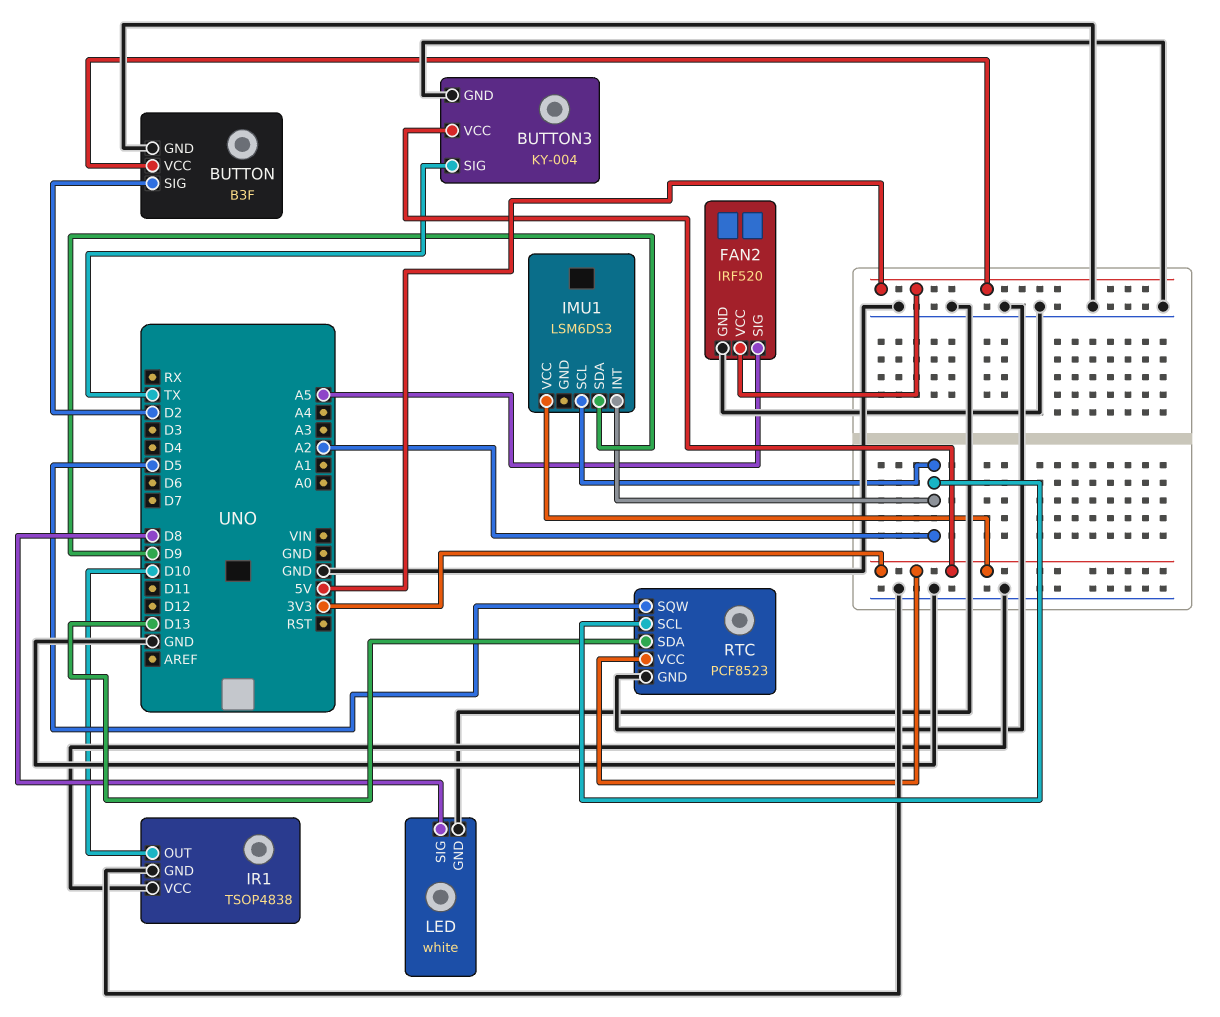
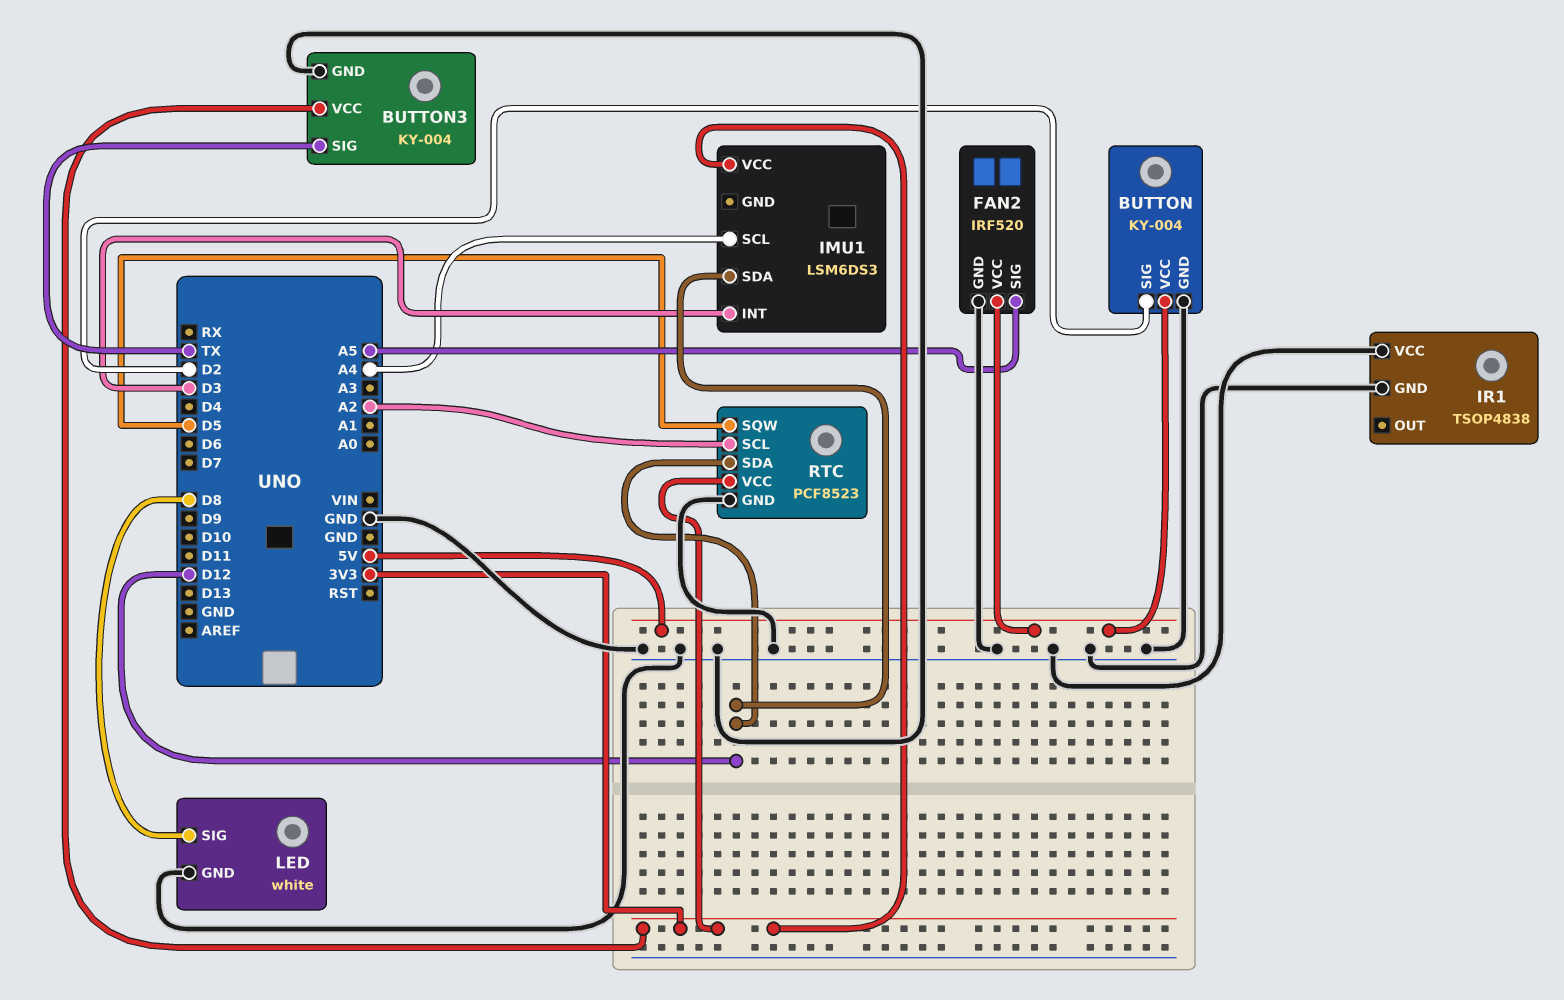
BUTTON: B3F -> KY-004
IMU1 pin INT: A2 -> D3
IMU1 pin SCL: A2 -> A4
IMU1 pin SDA: D9 -> D12
IR1 pin OUT: D10 -> none
RTC pin SDA: D13 -> D12

